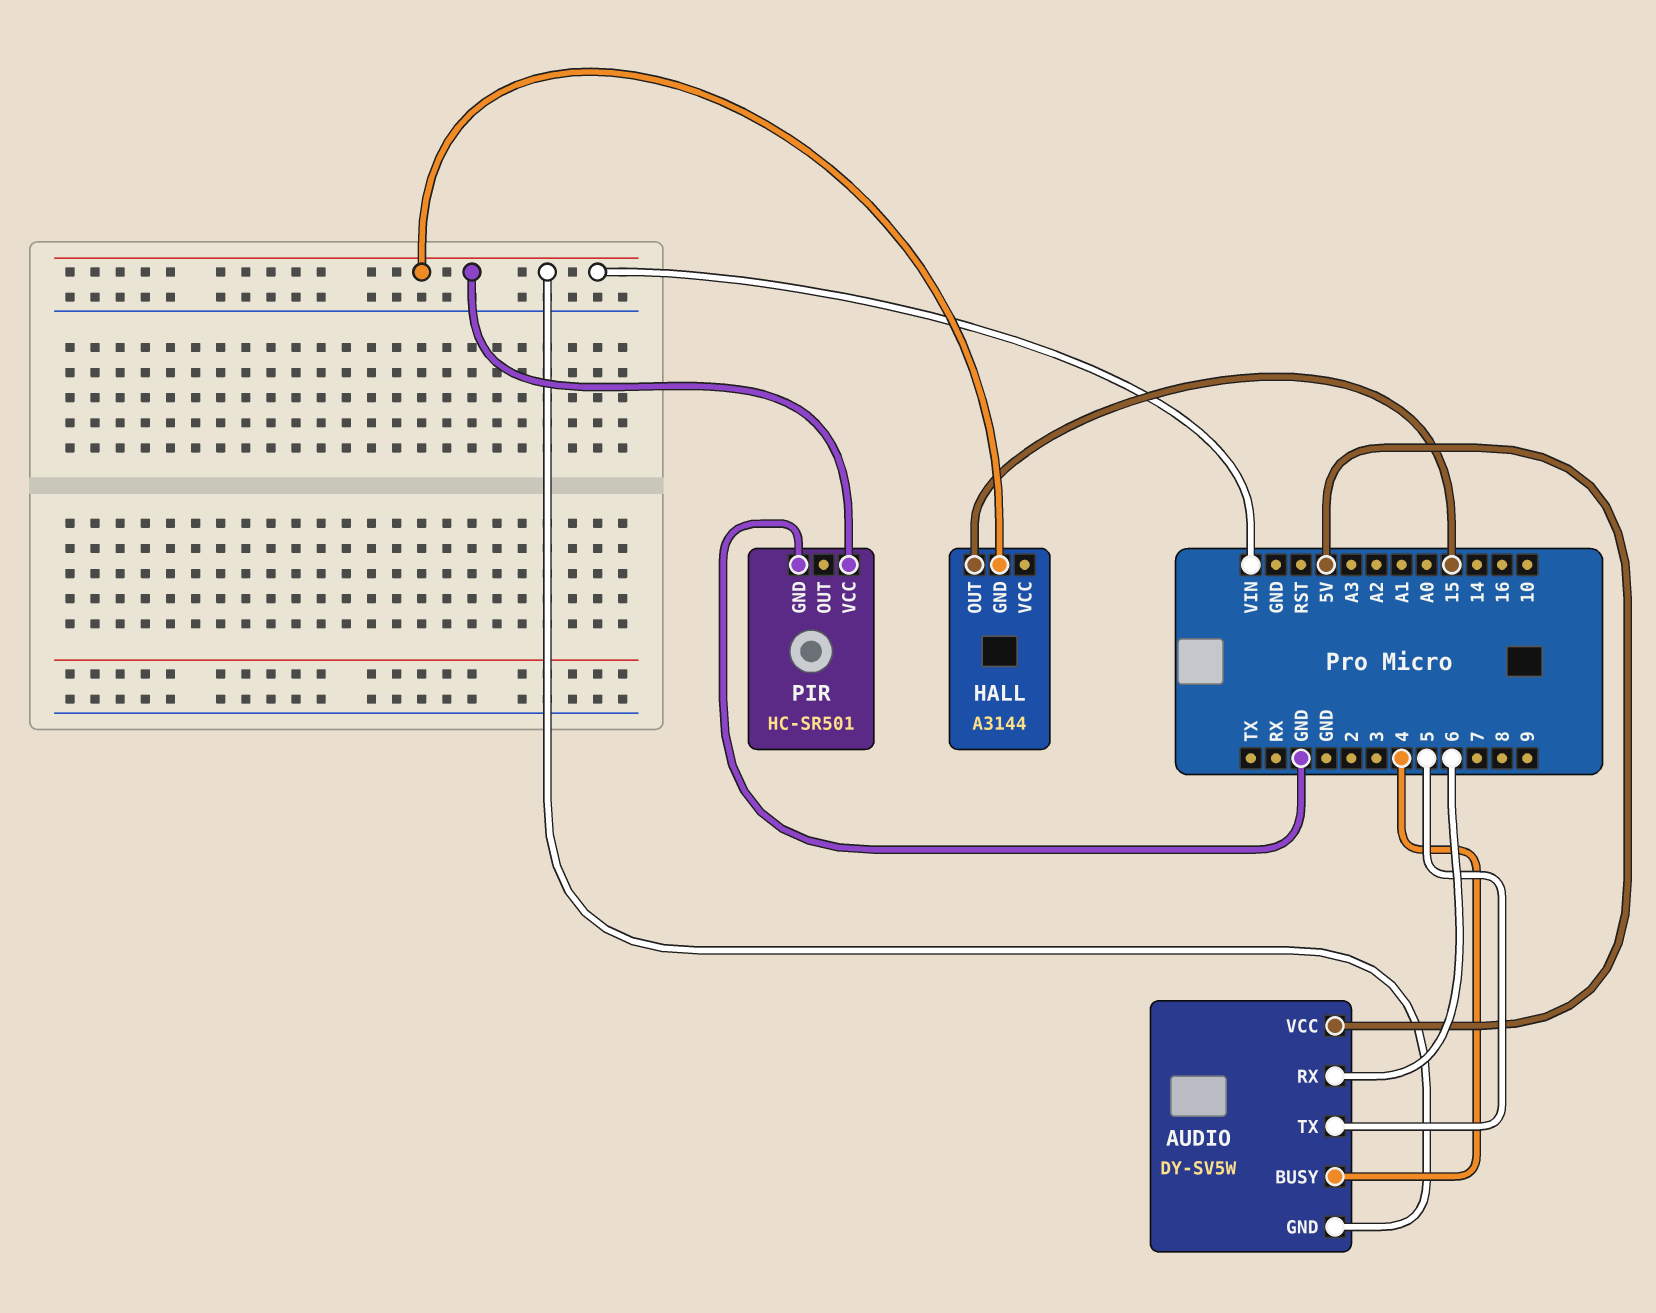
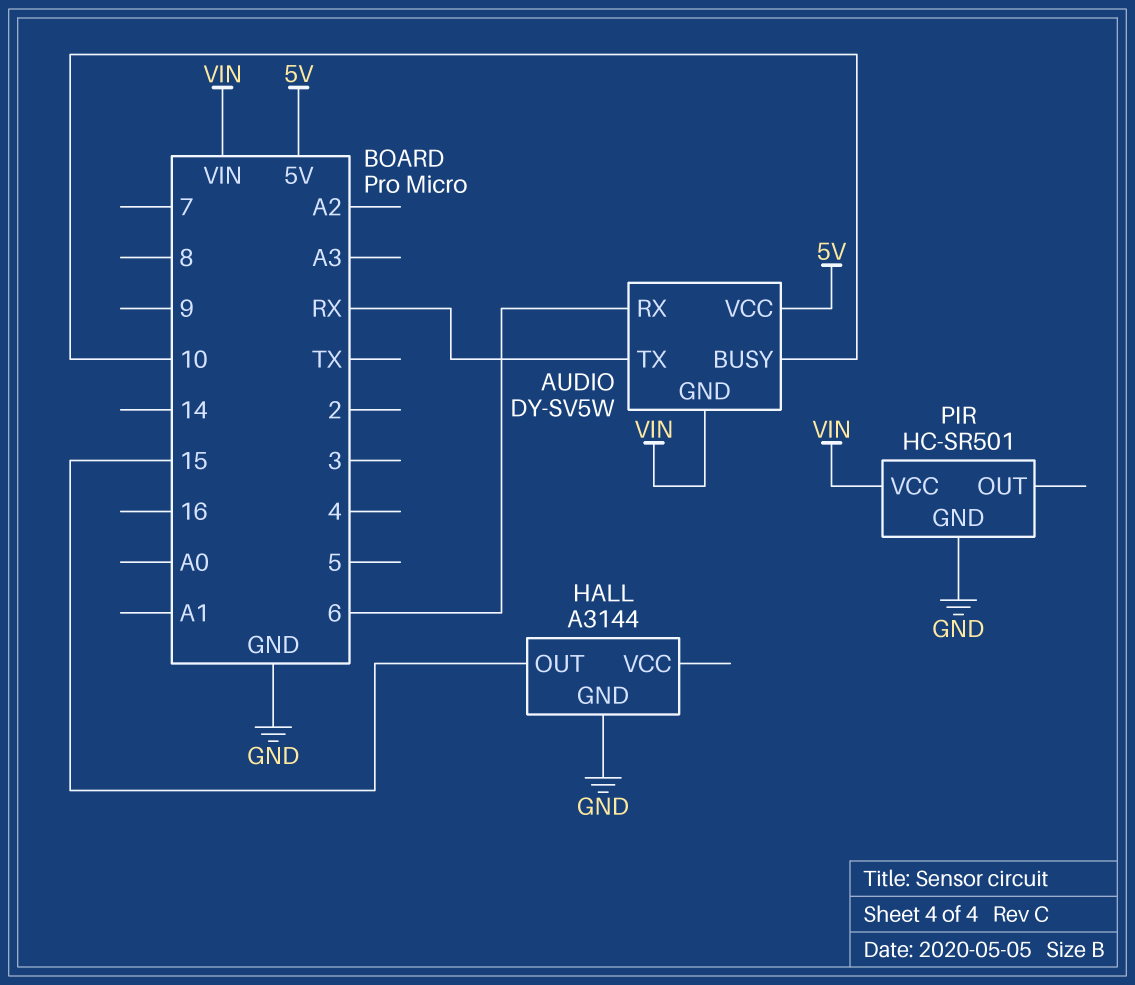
AUDIO pin BUSY: 4 -> 10
AUDIO pin TX: 5 -> RX
HALL pin GND: VIN -> GND

